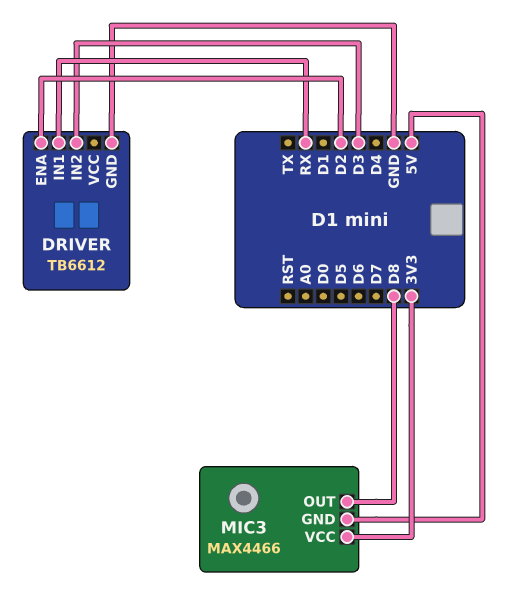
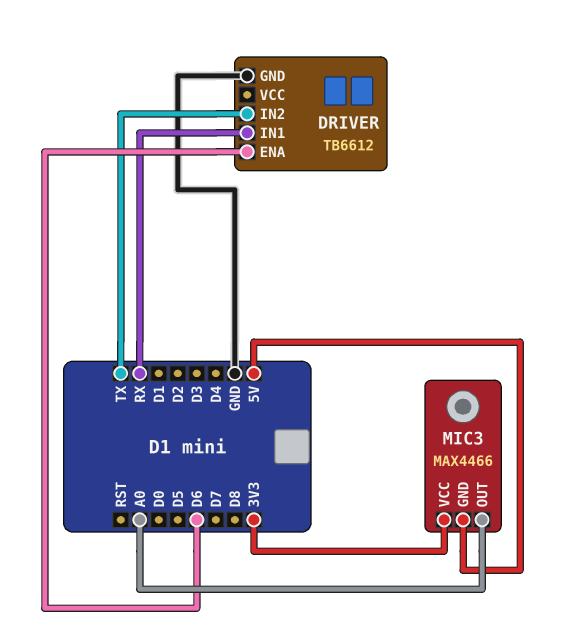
DRIVER pin ENA: D2 -> D6
DRIVER pin IN2: D3 -> TX
MIC3 pin OUT: D8 -> A0

